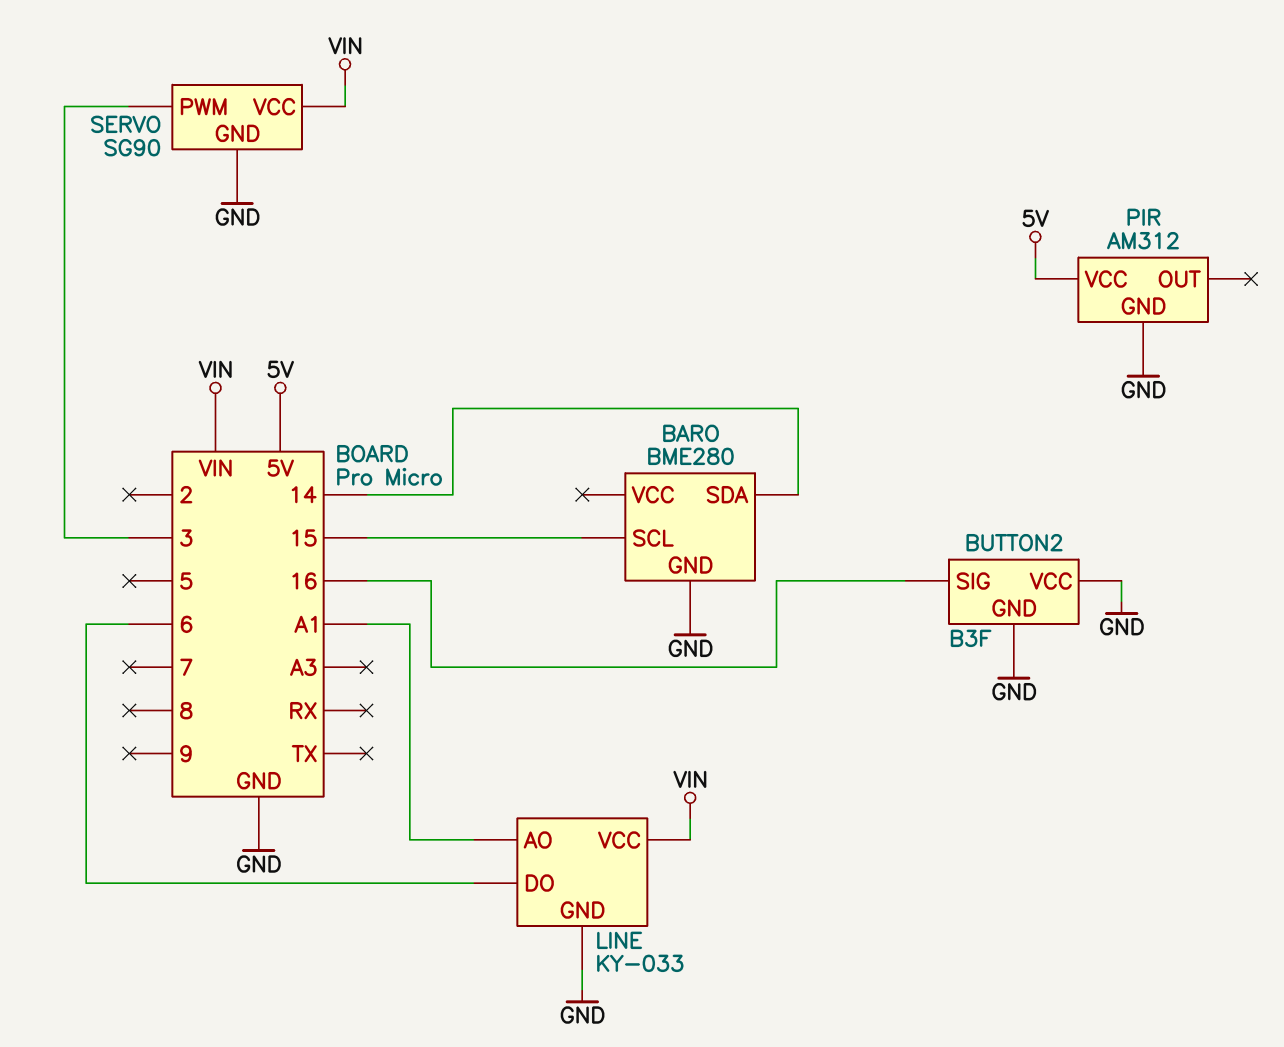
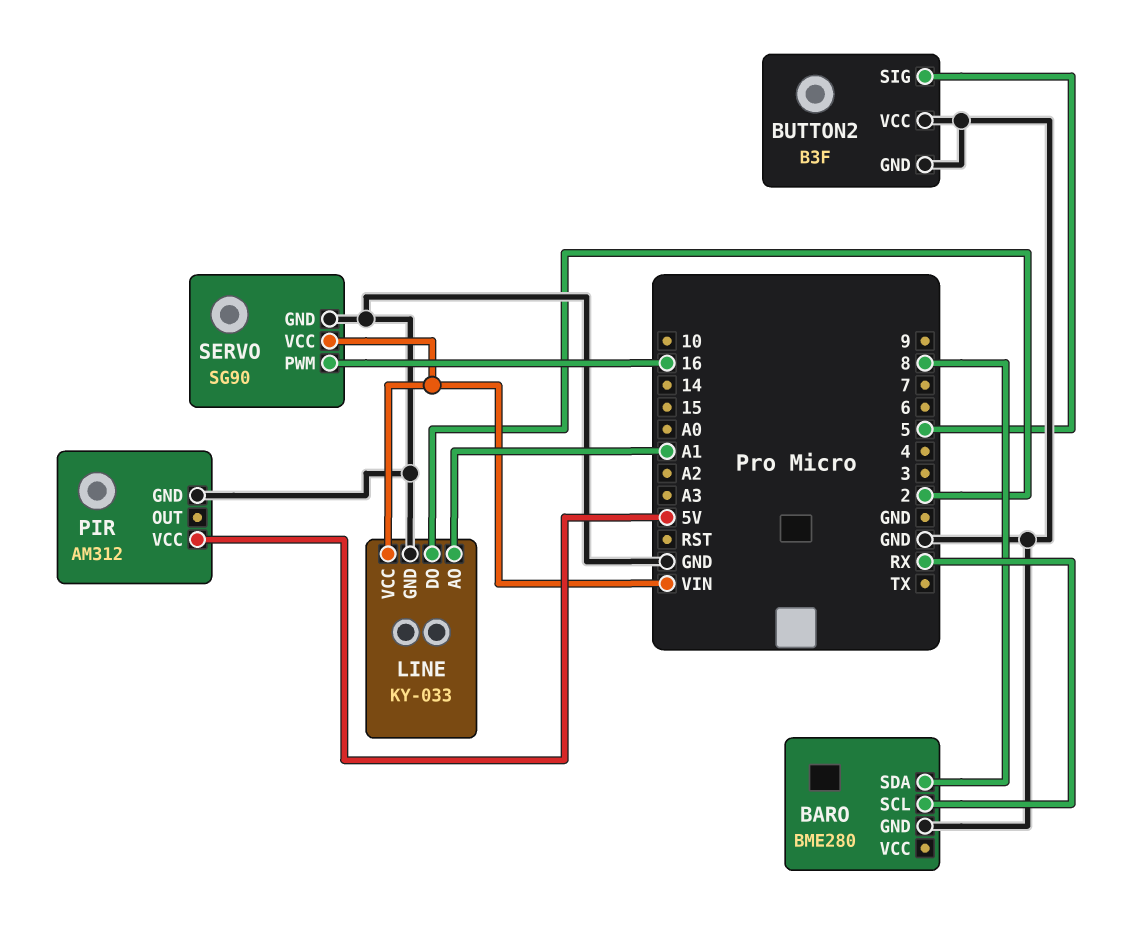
BARO pin SCL: 15 -> RX
BARO pin SDA: 14 -> 8
BUTTON2 pin SIG: 16 -> 5
LINE pin DO: 6 -> 2
SERVO pin PWM: 3 -> 16

